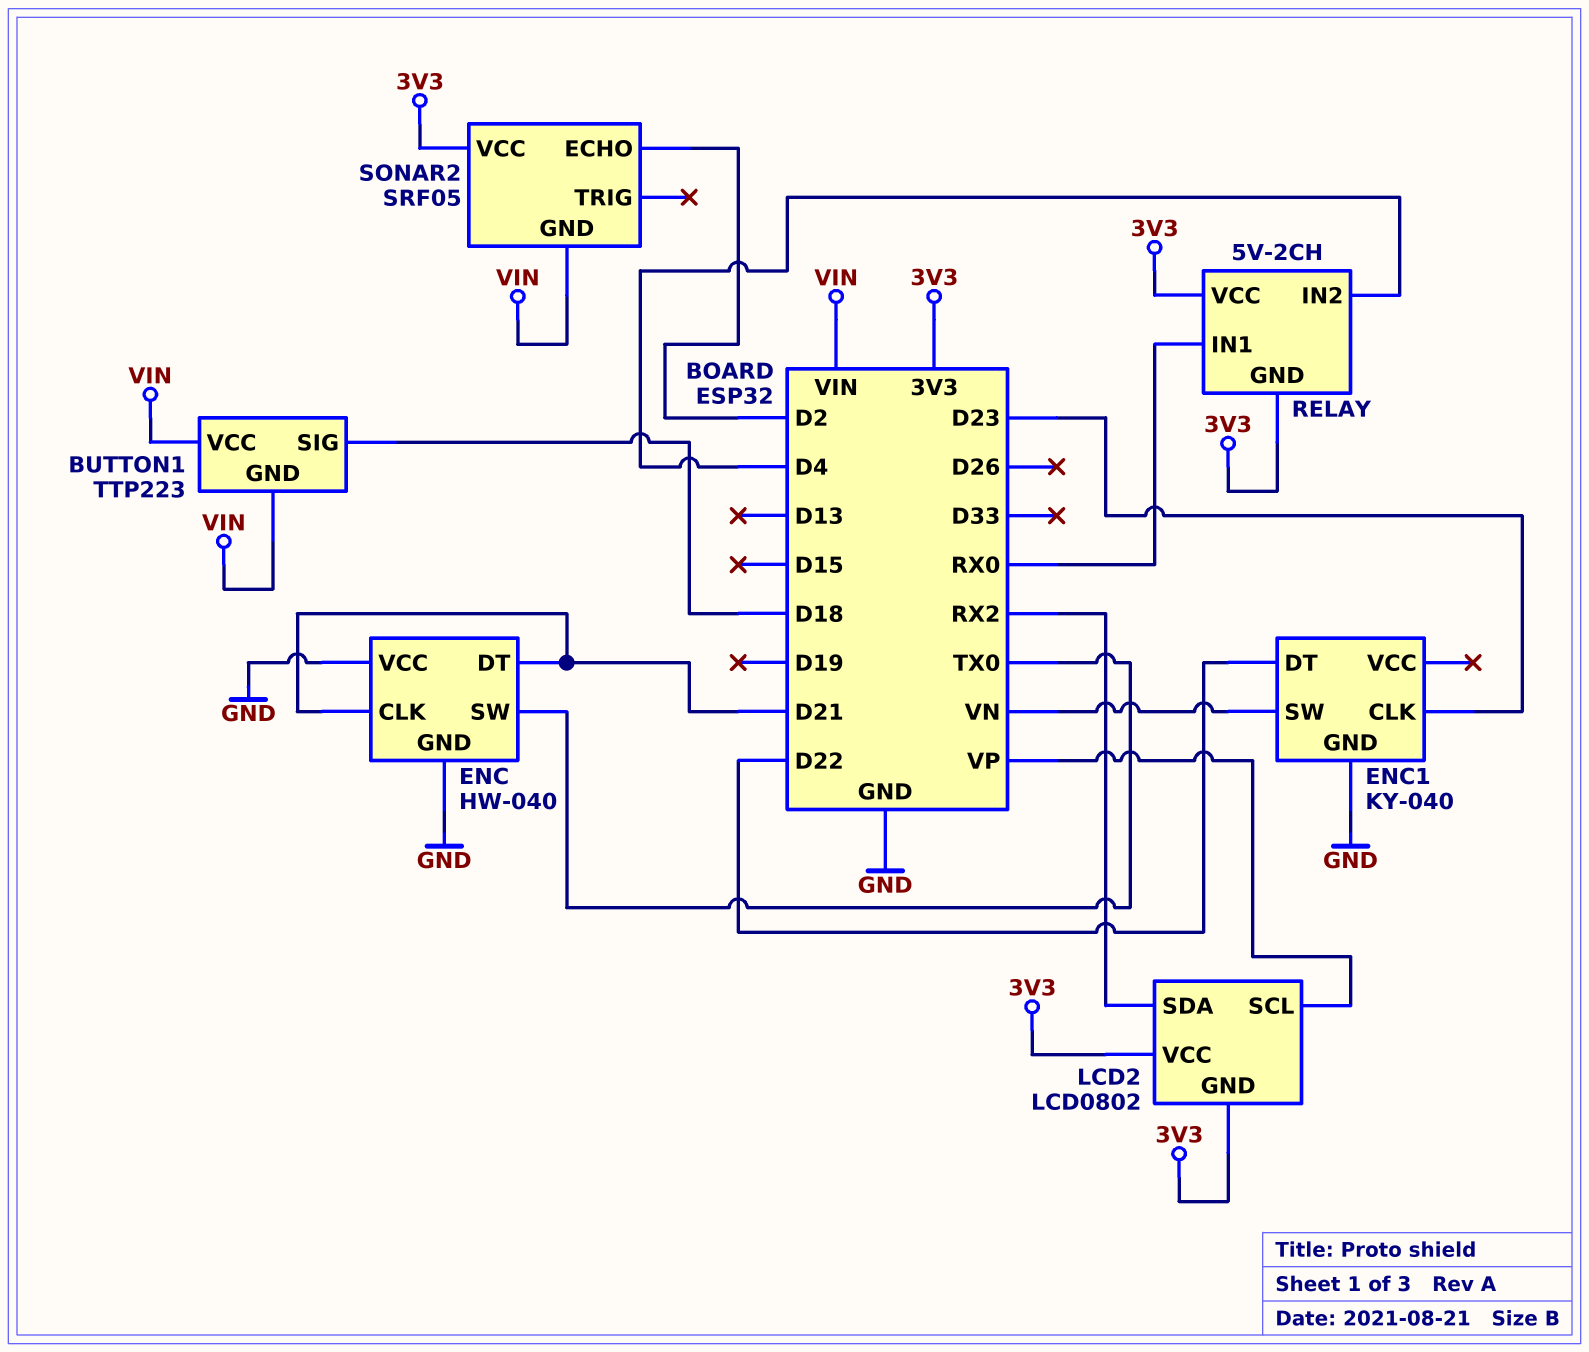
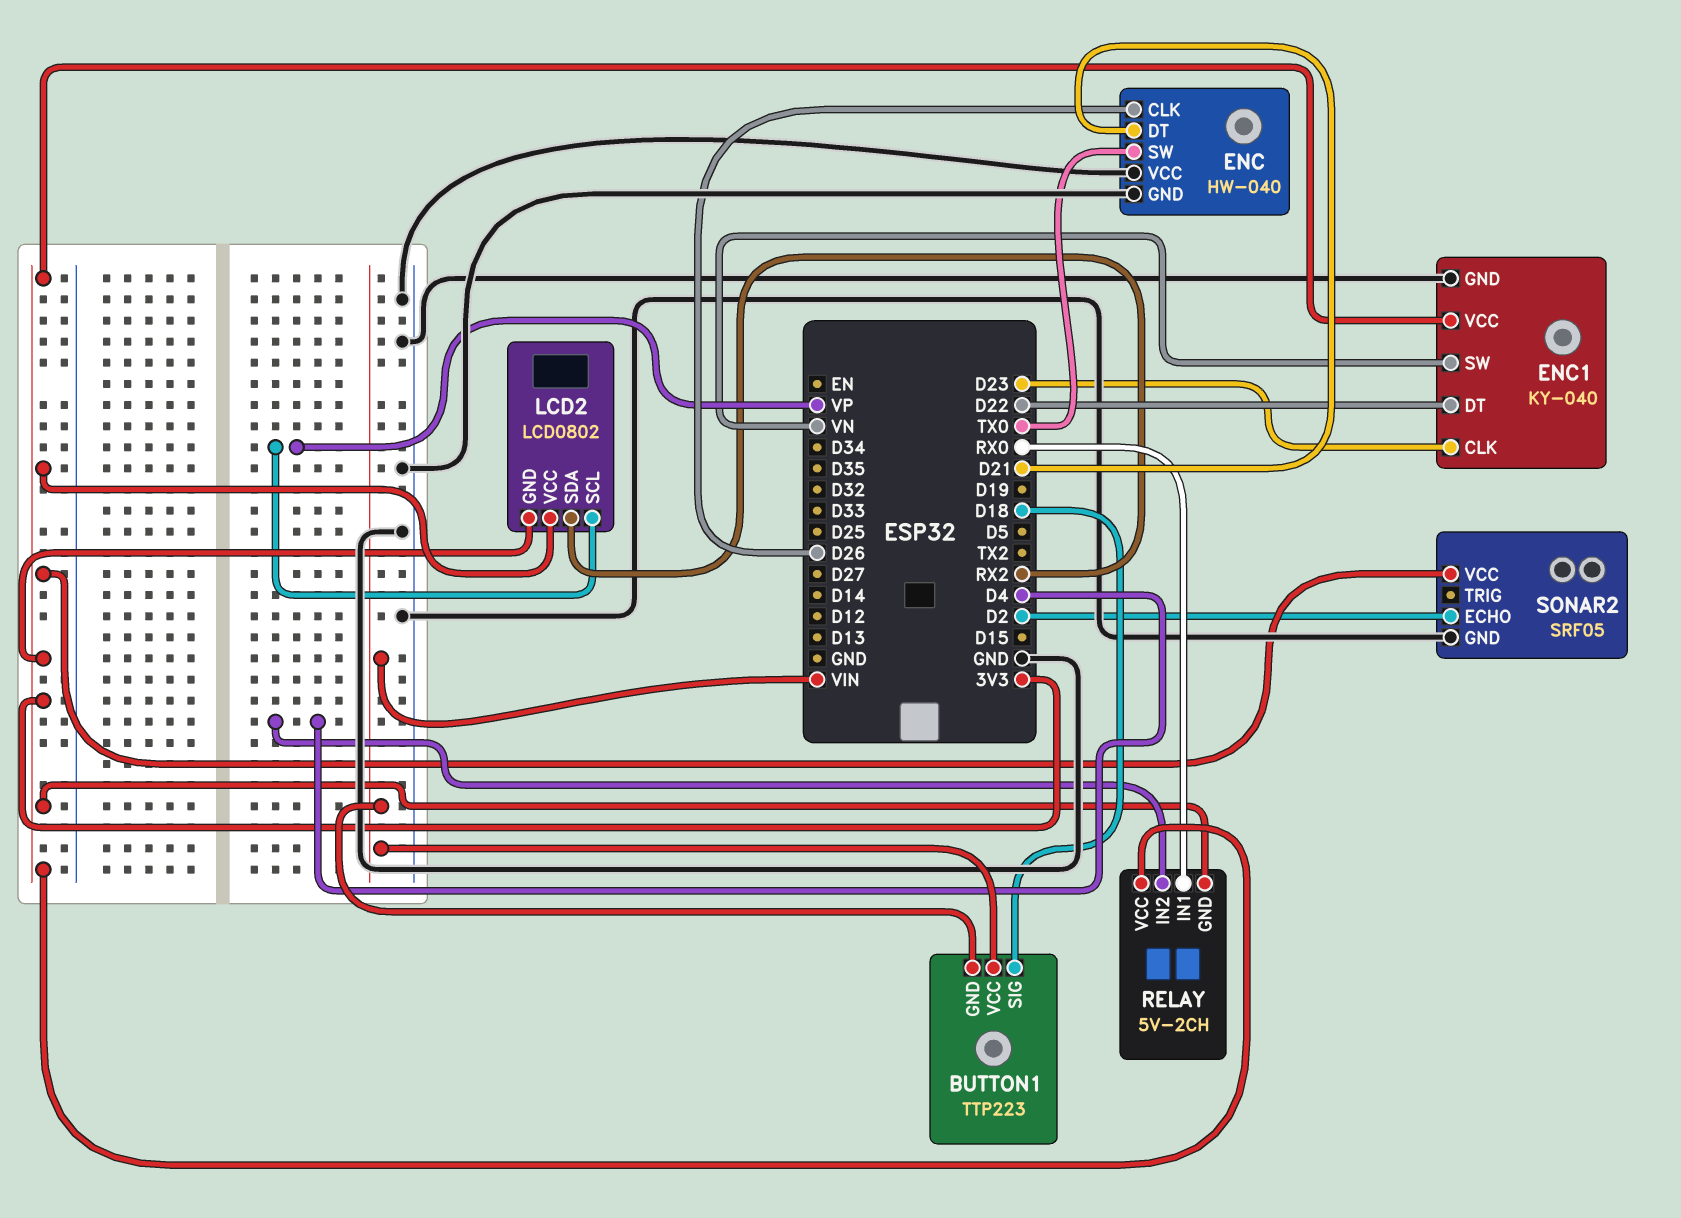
ENC pin CLK: D21 -> D26
ENC1 pin VCC: none -> 3V3
SONAR2 pin GND: VIN -> GND

